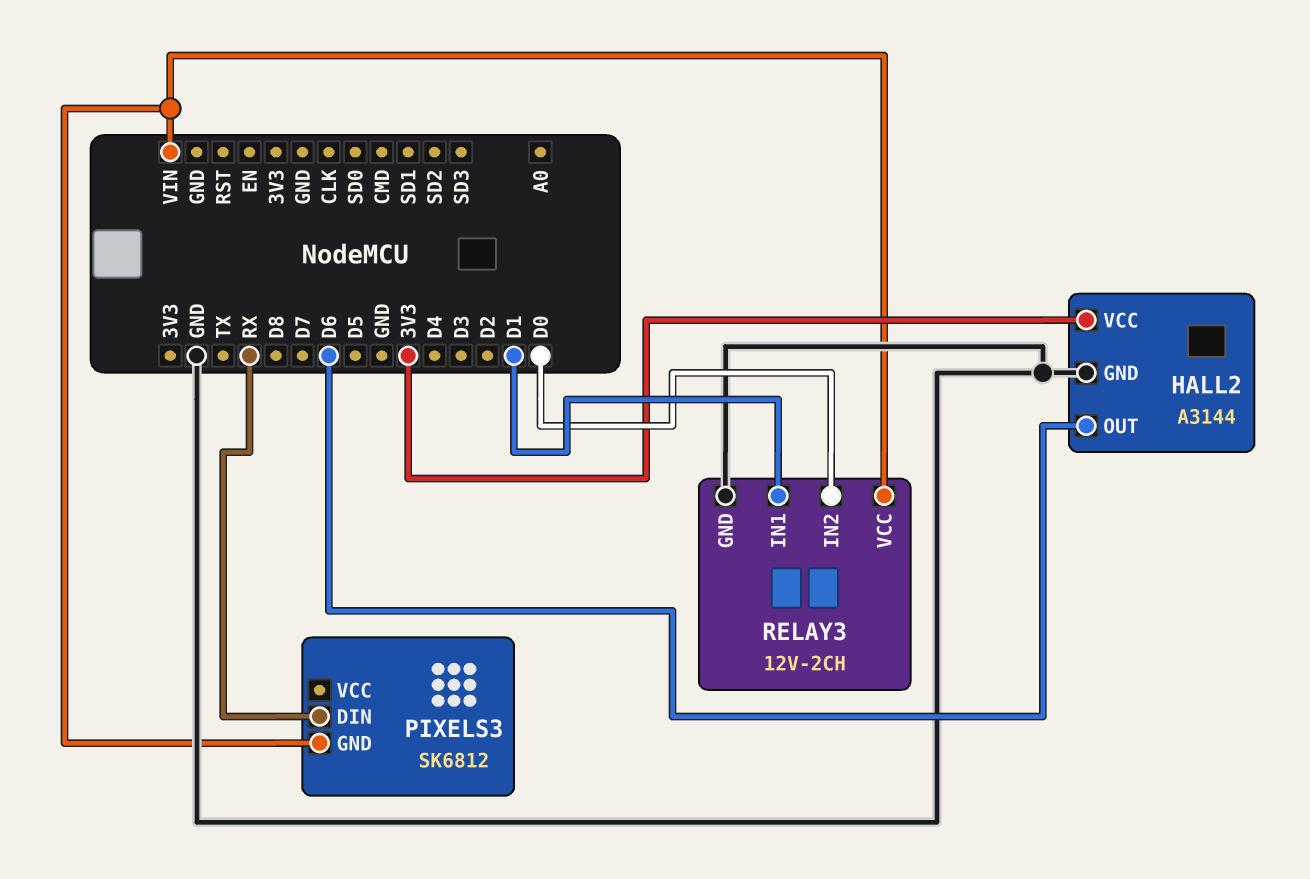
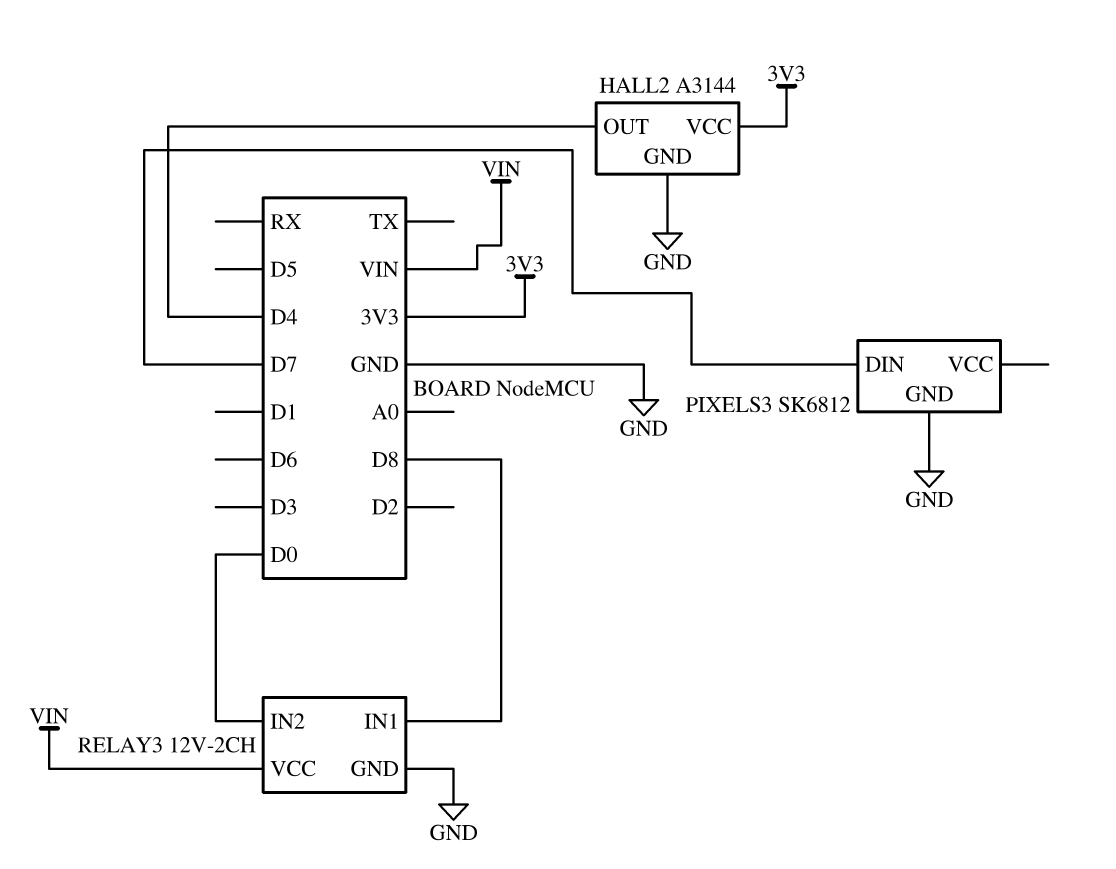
HALL2 pin OUT: D6 -> D4
PIXELS3 pin DIN: RX -> D7
PIXELS3 pin GND: VIN -> GND
RELAY3 pin IN1: D1 -> D8

